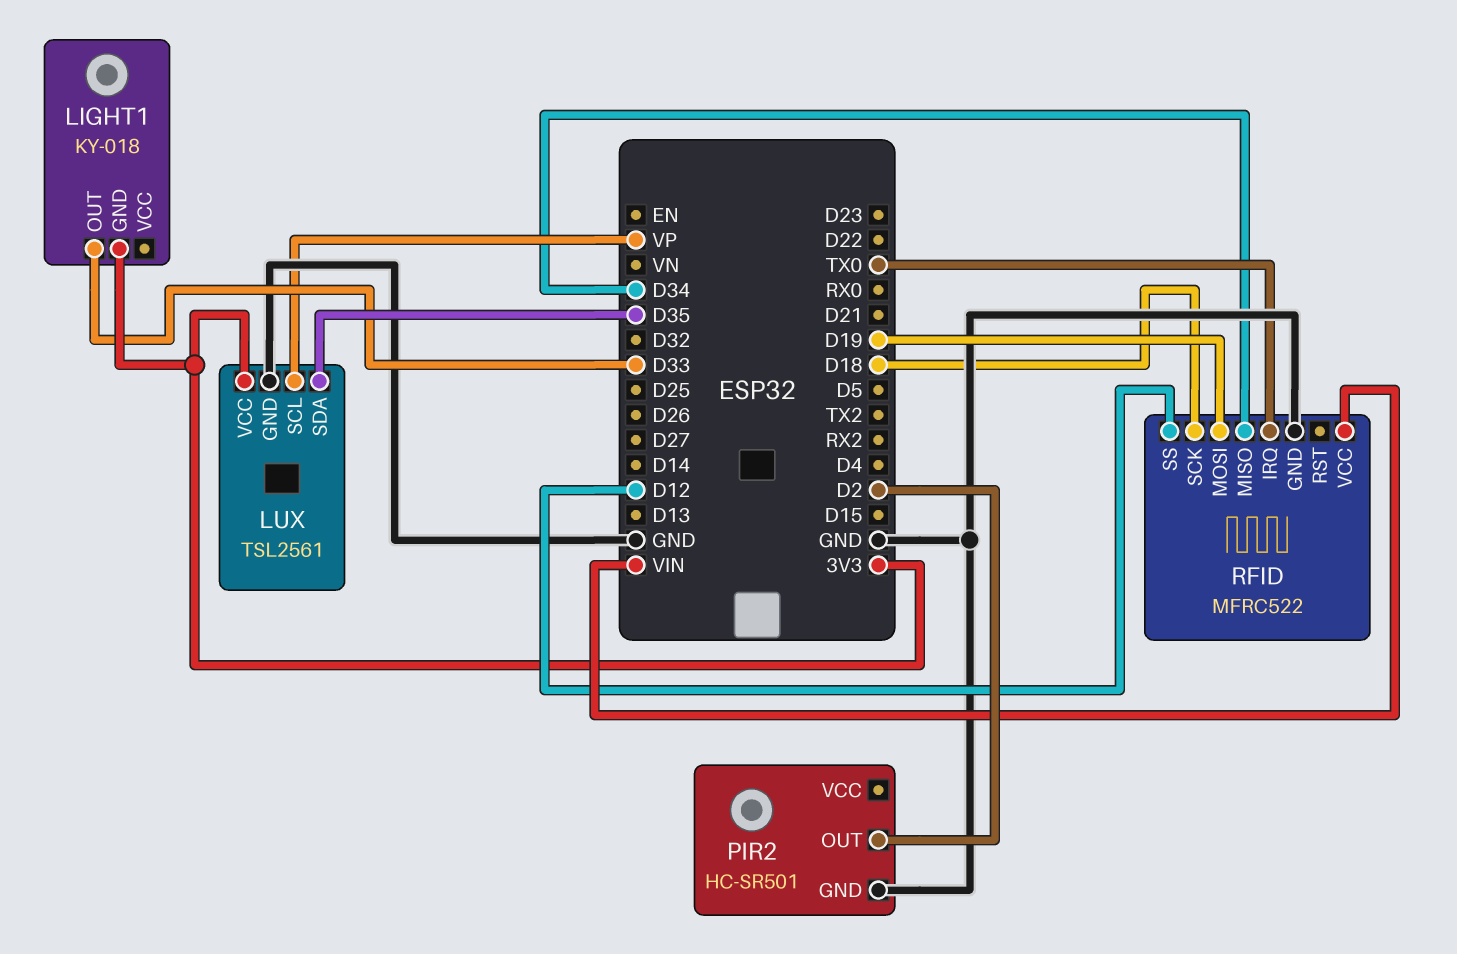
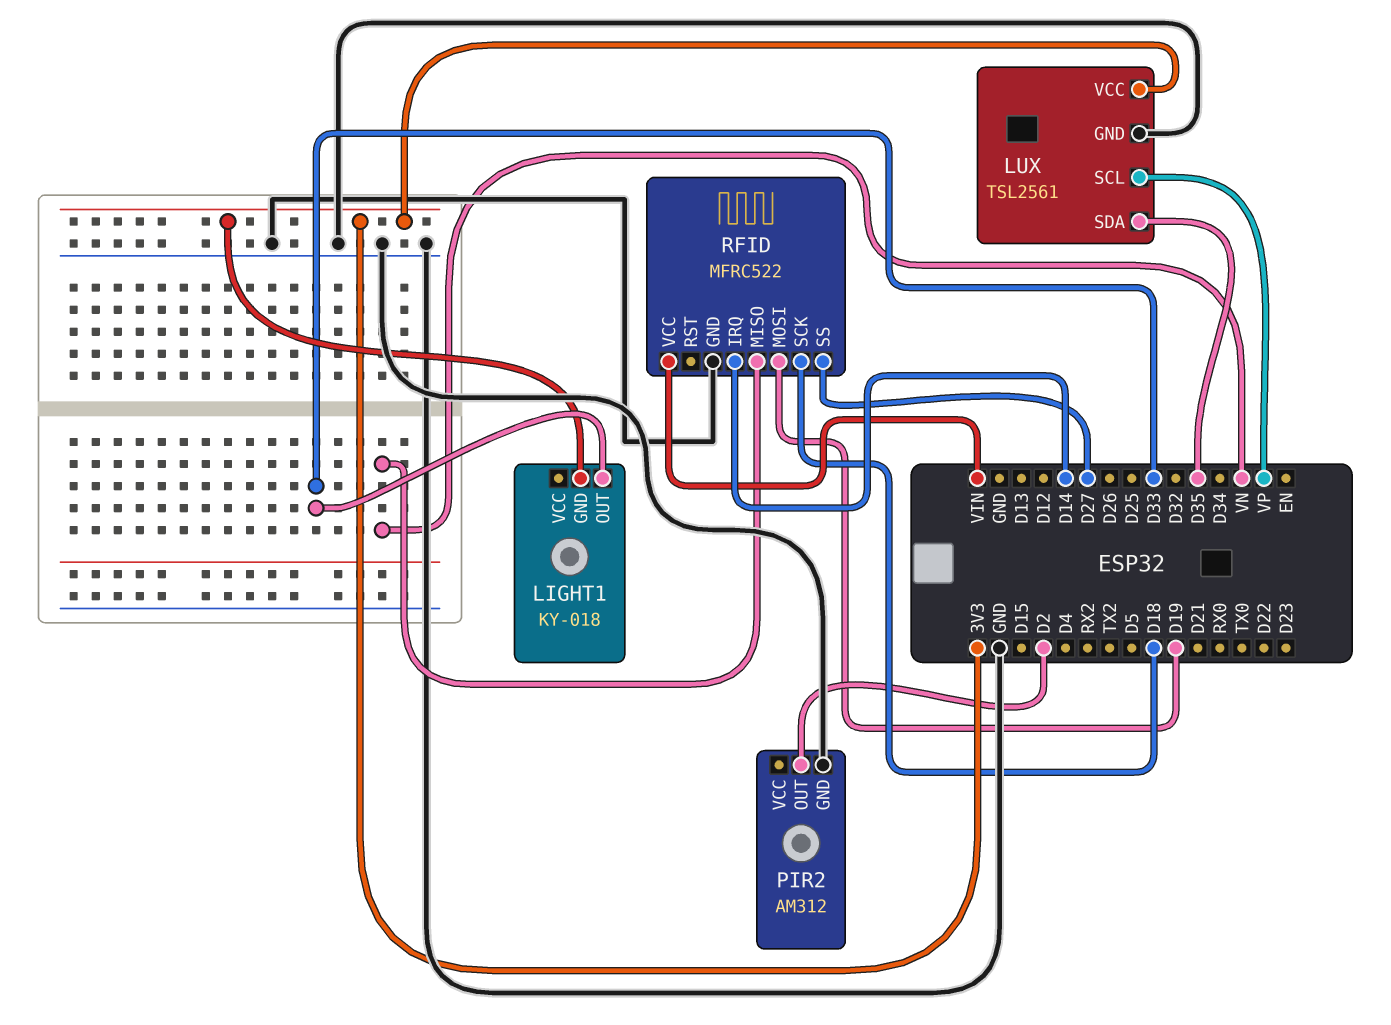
PIR2: HC-SR501 -> AM312
RFID pin IRQ: TX0 -> D14
RFID pin MISO: D34 -> VN
RFID pin SS: D12 -> D27

